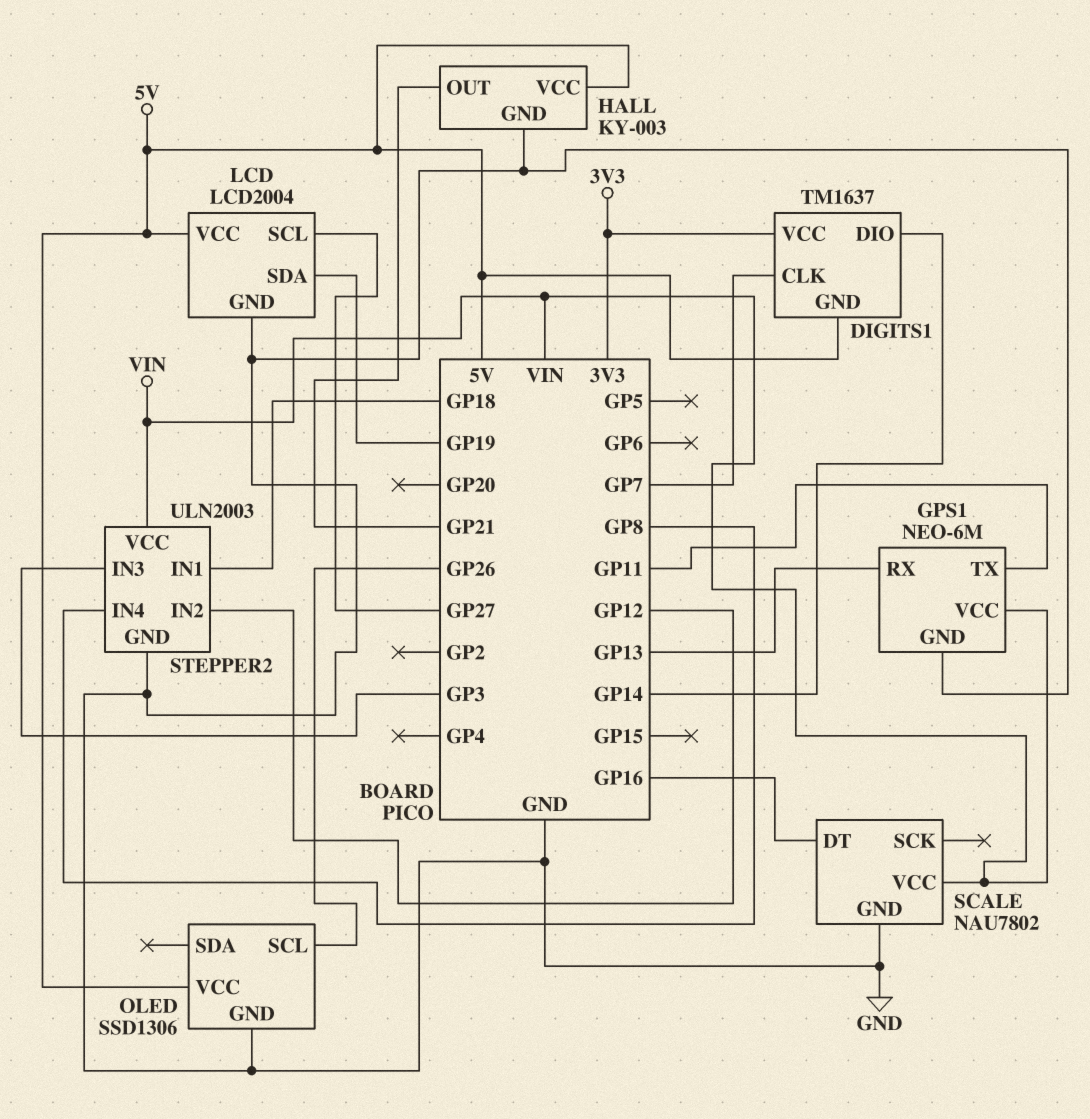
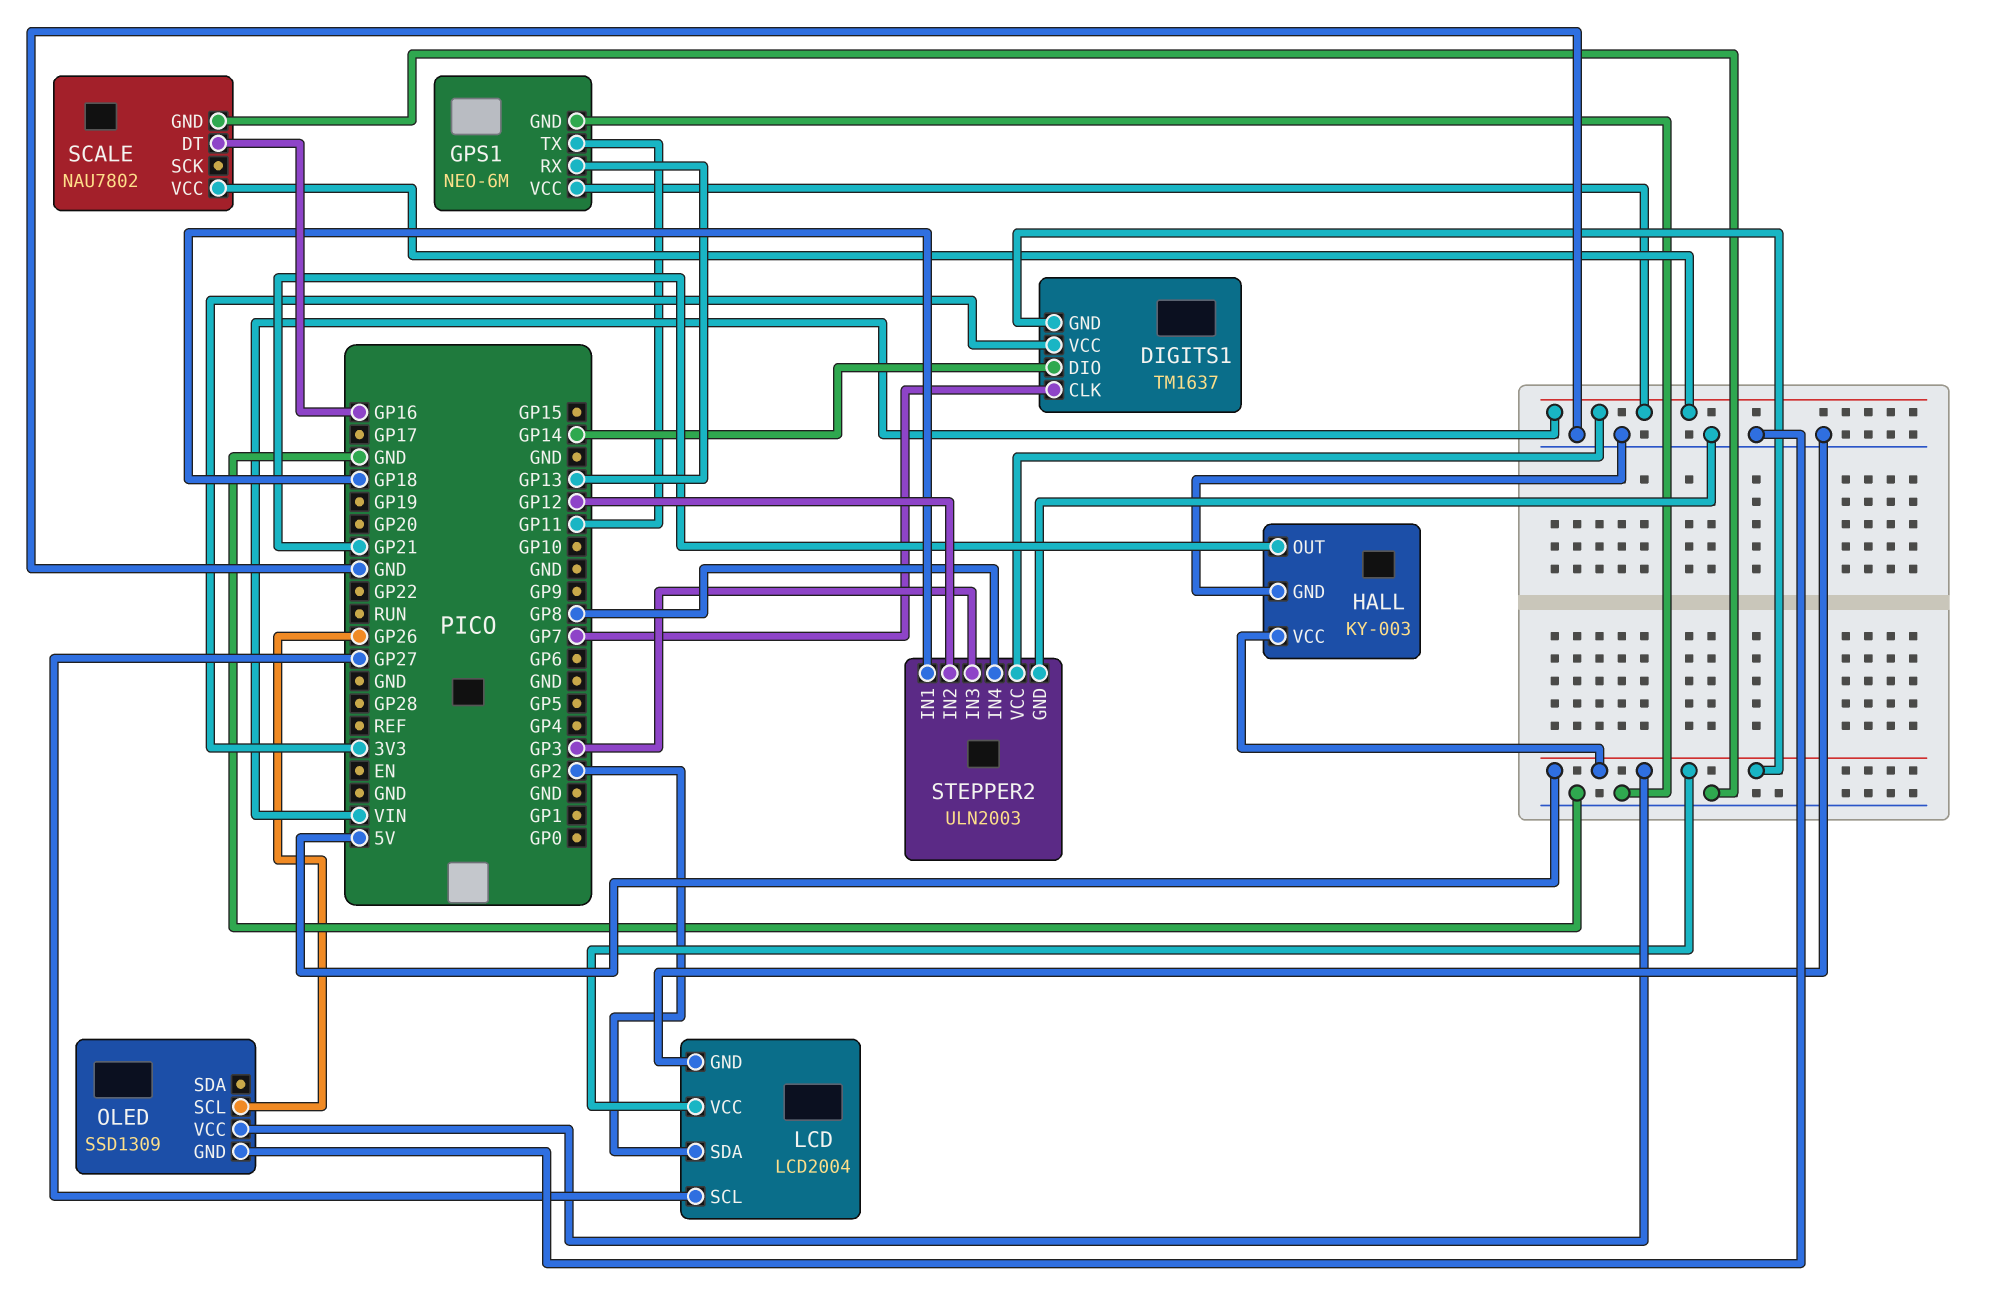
LCD pin SDA: GP19 -> GP2
OLED: SSD1306 -> SSD1309

